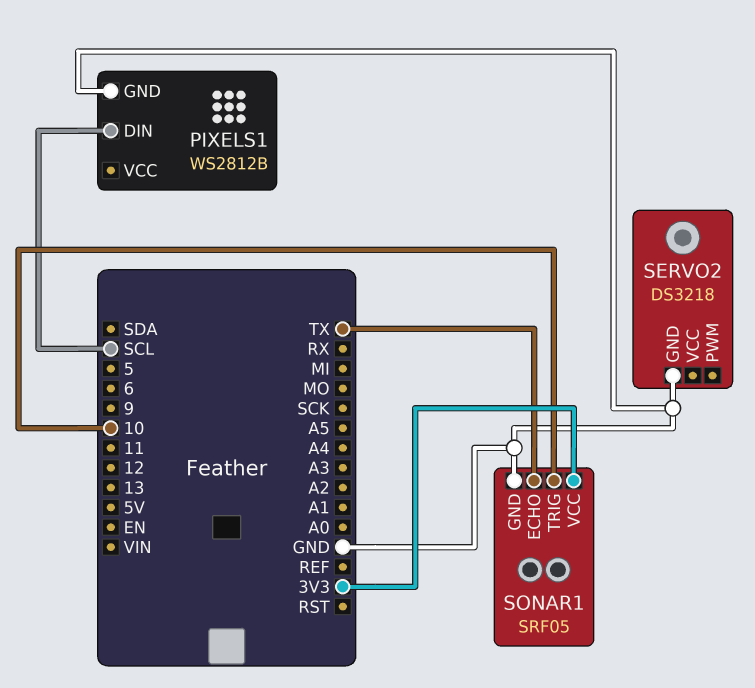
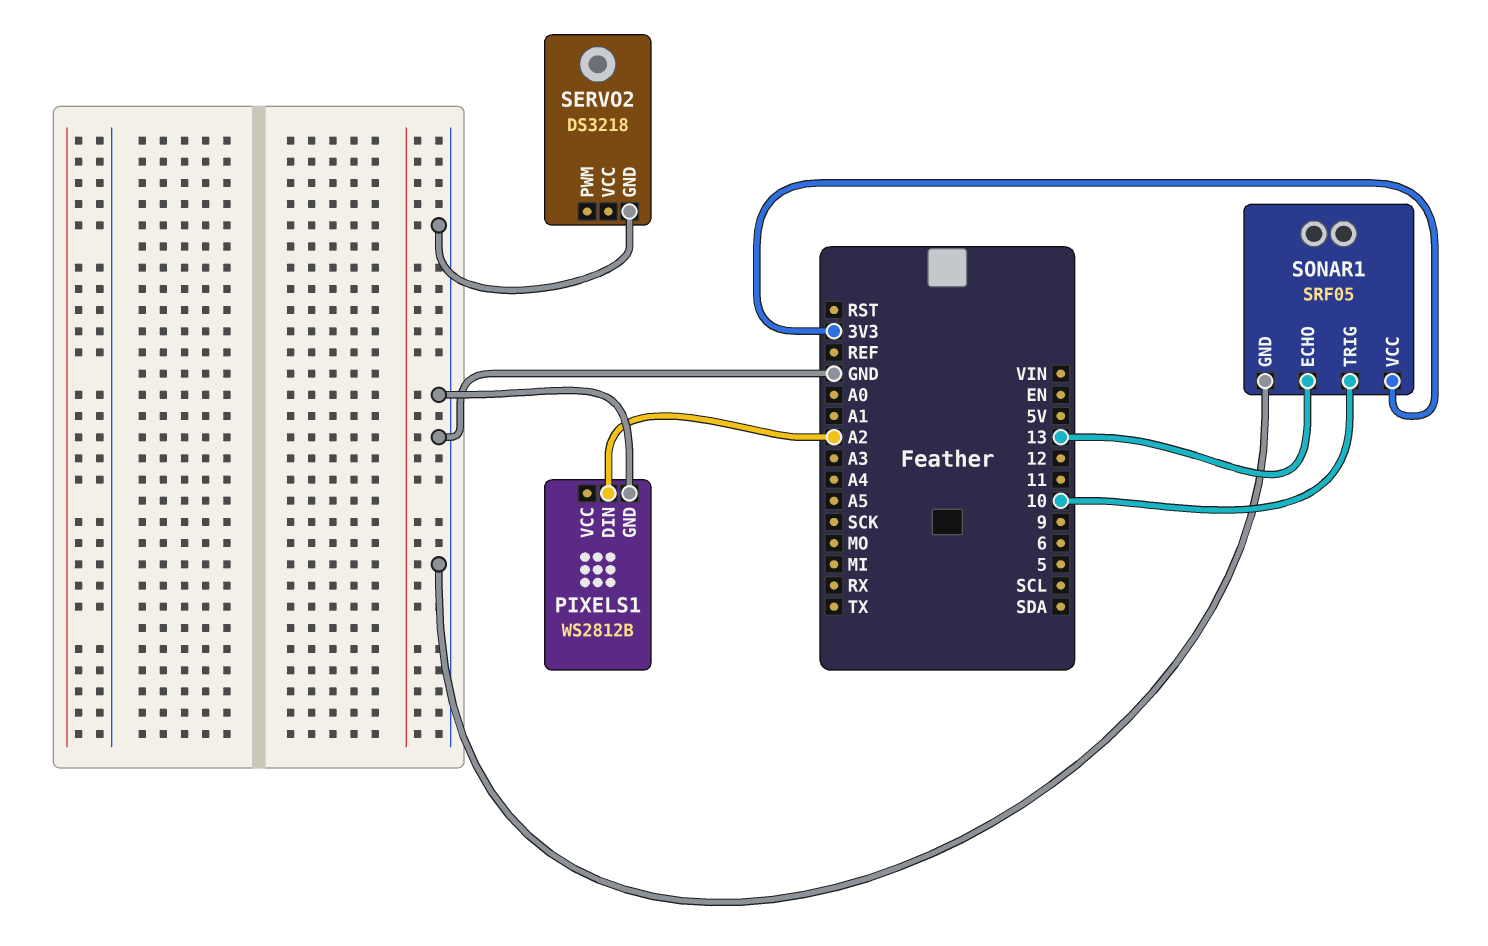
PIXELS1 pin DIN: SCL -> A2
SONAR1 pin ECHO: TX -> 13

